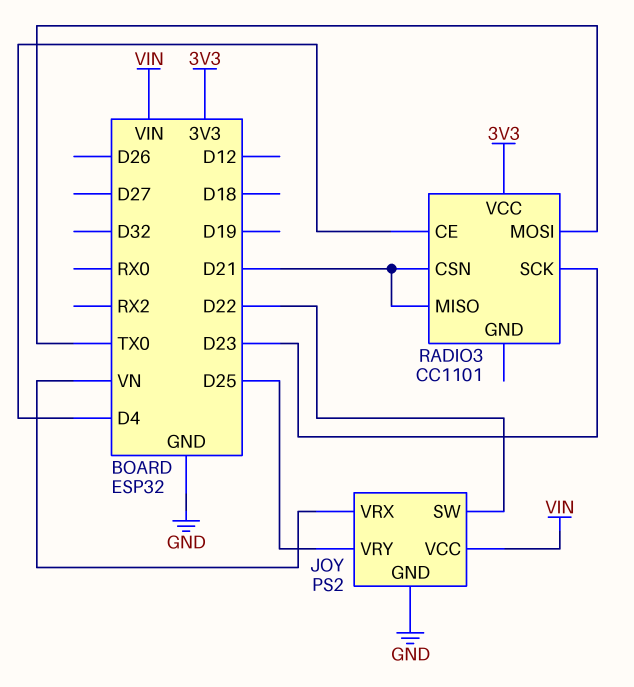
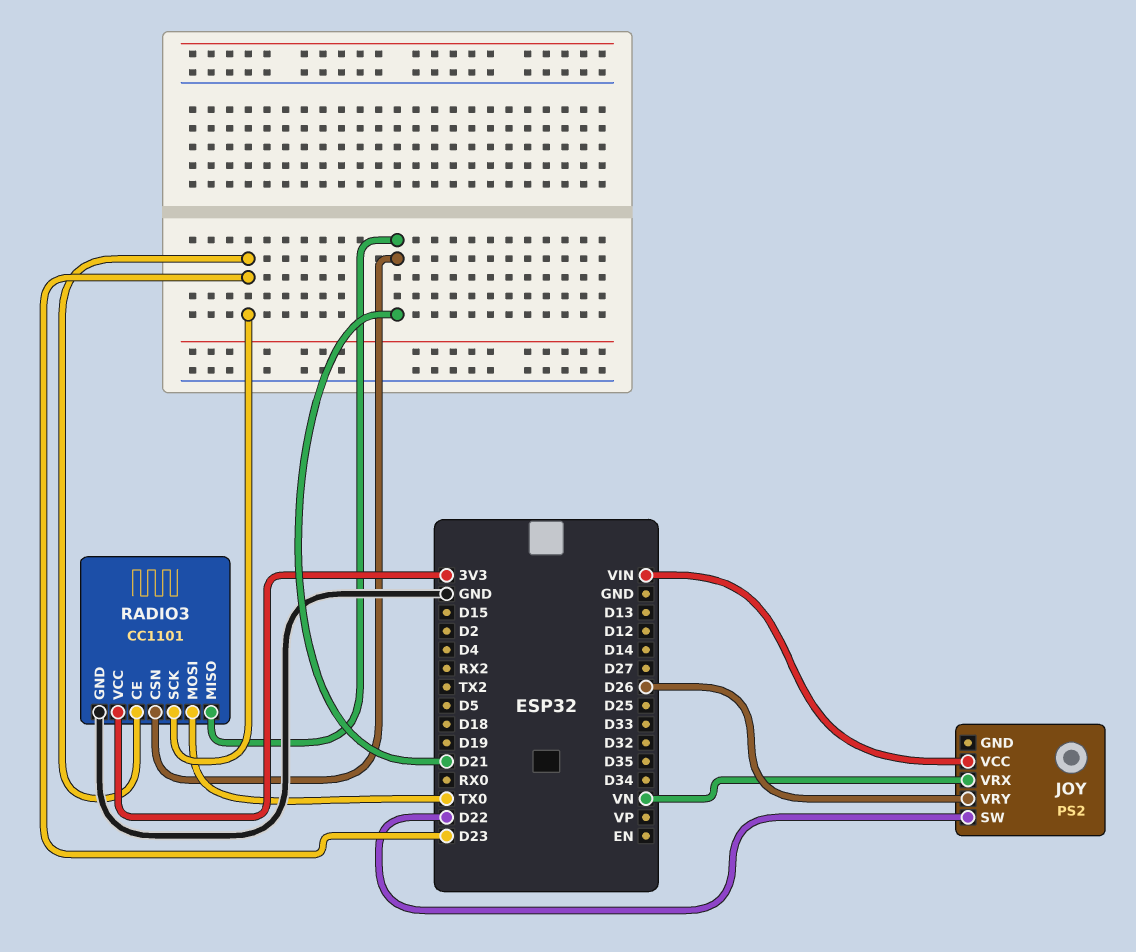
JOY pin GND: GND -> none
JOY pin VRY: D25 -> D26
RADIO3 pin CE: D4 -> D23
RADIO3 pin GND: none -> GND

